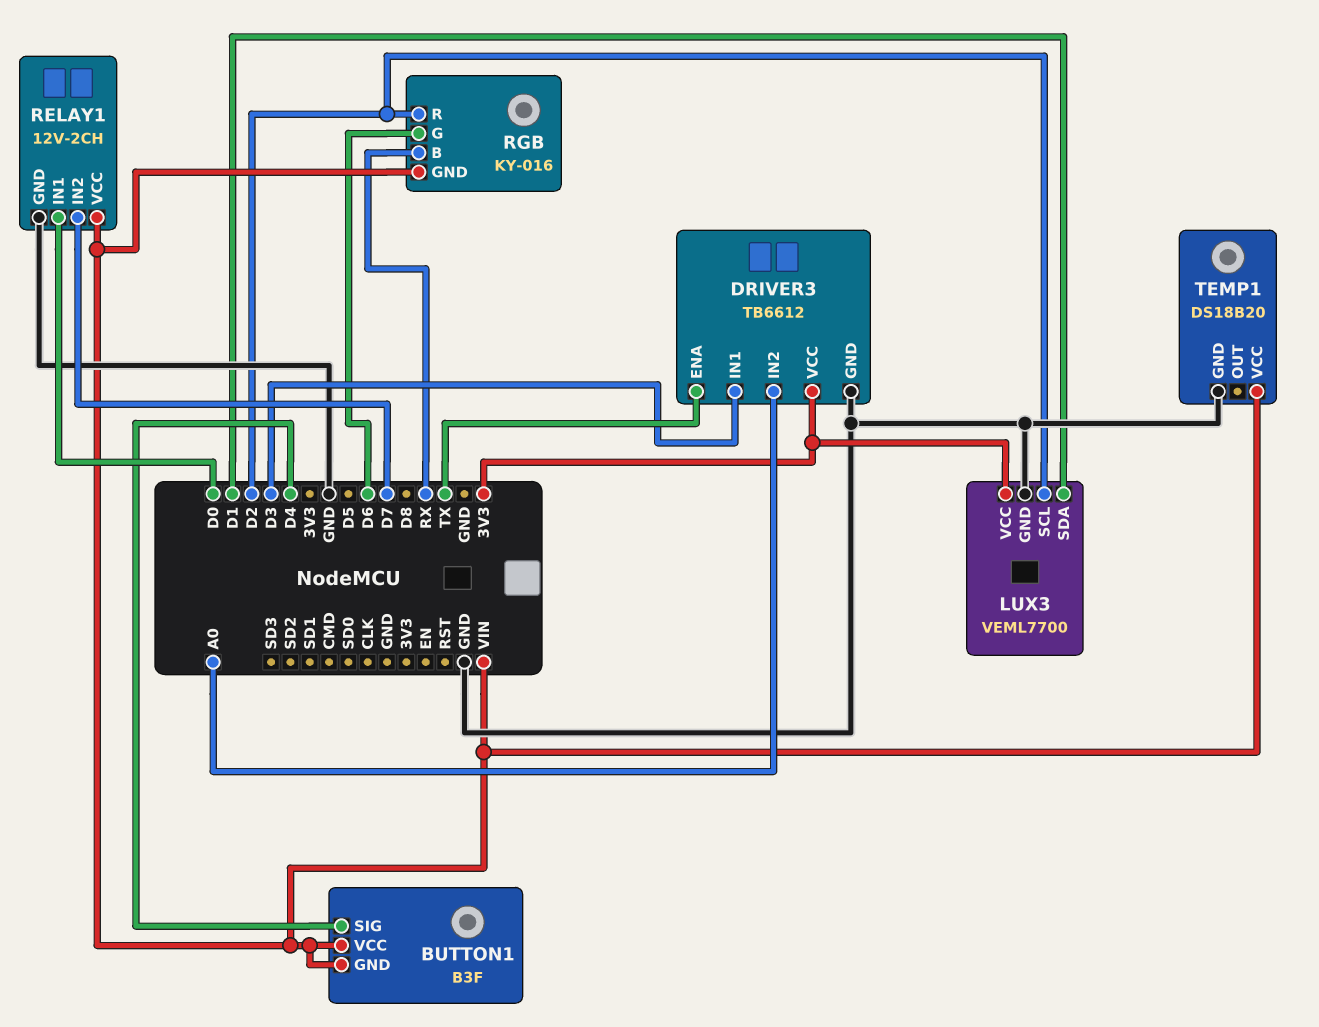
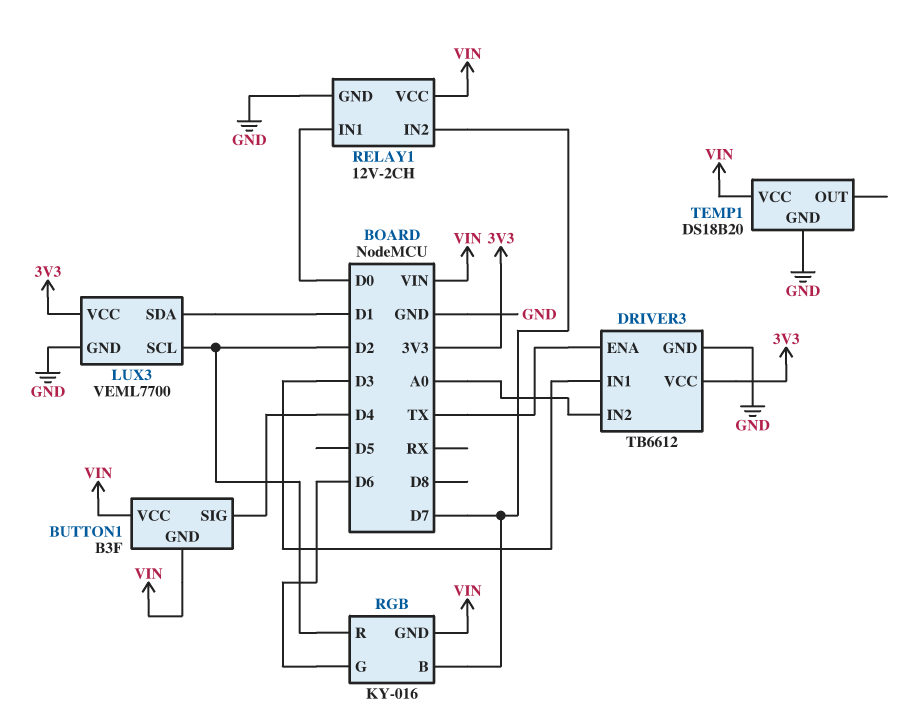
RGB pin B: RX -> D7

